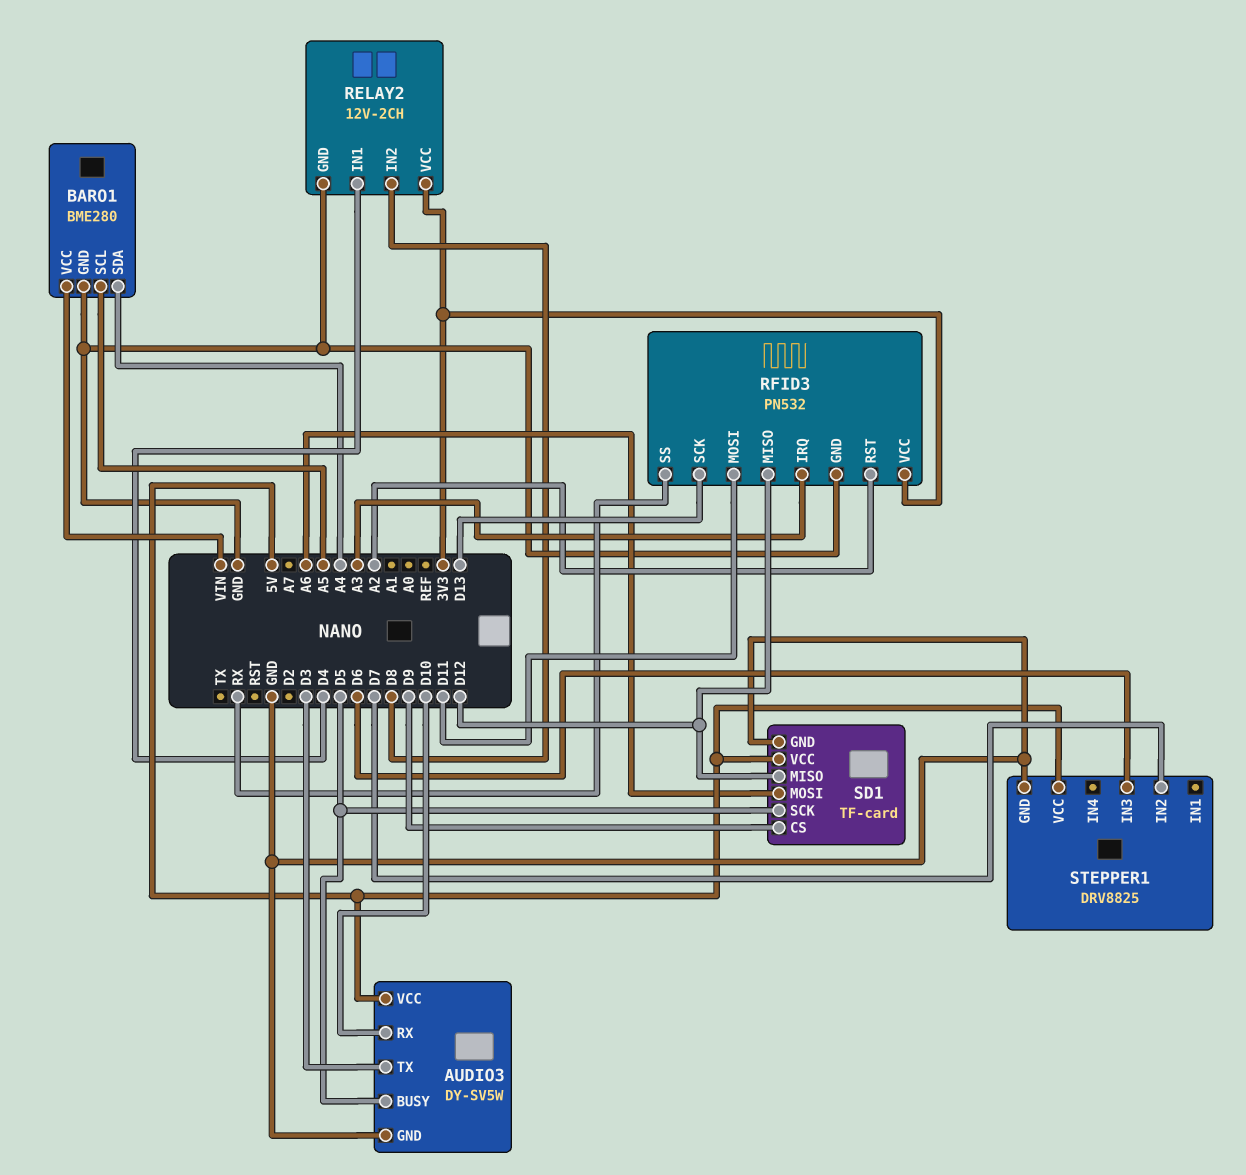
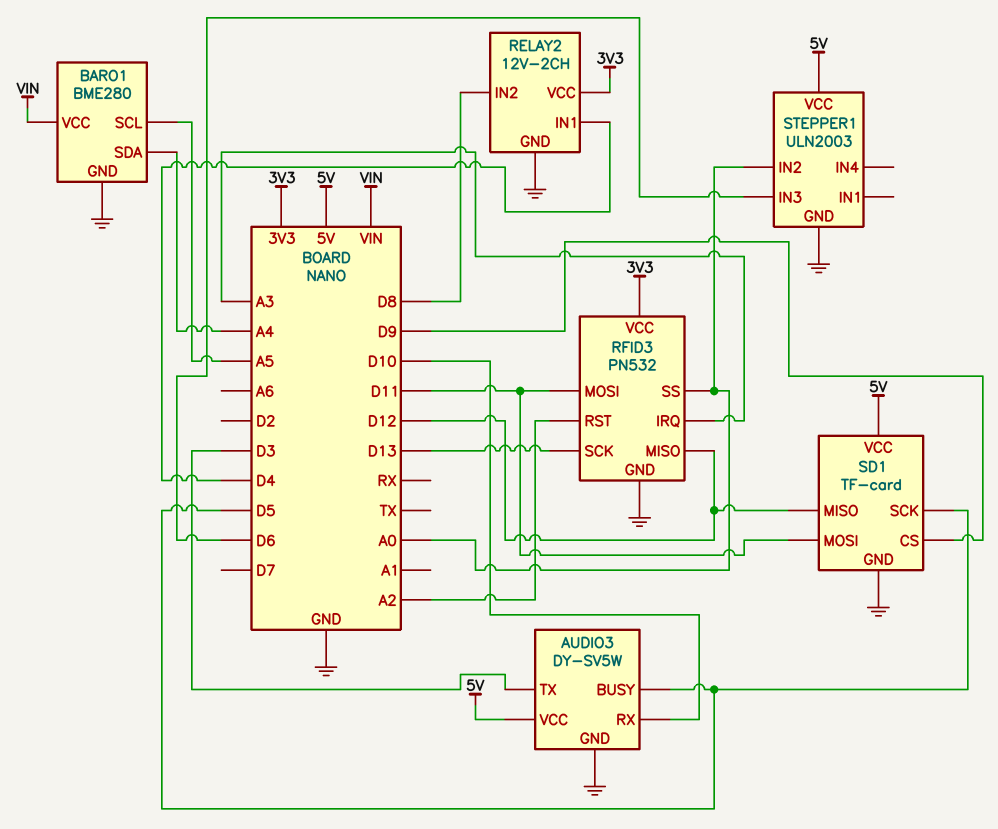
RFID3 pin SS: RX -> A0
SD1 pin MOSI: A6 -> D11
STEPPER1: DRV8825 -> ULN2003
STEPPER1 pin IN2: D7 -> A0

